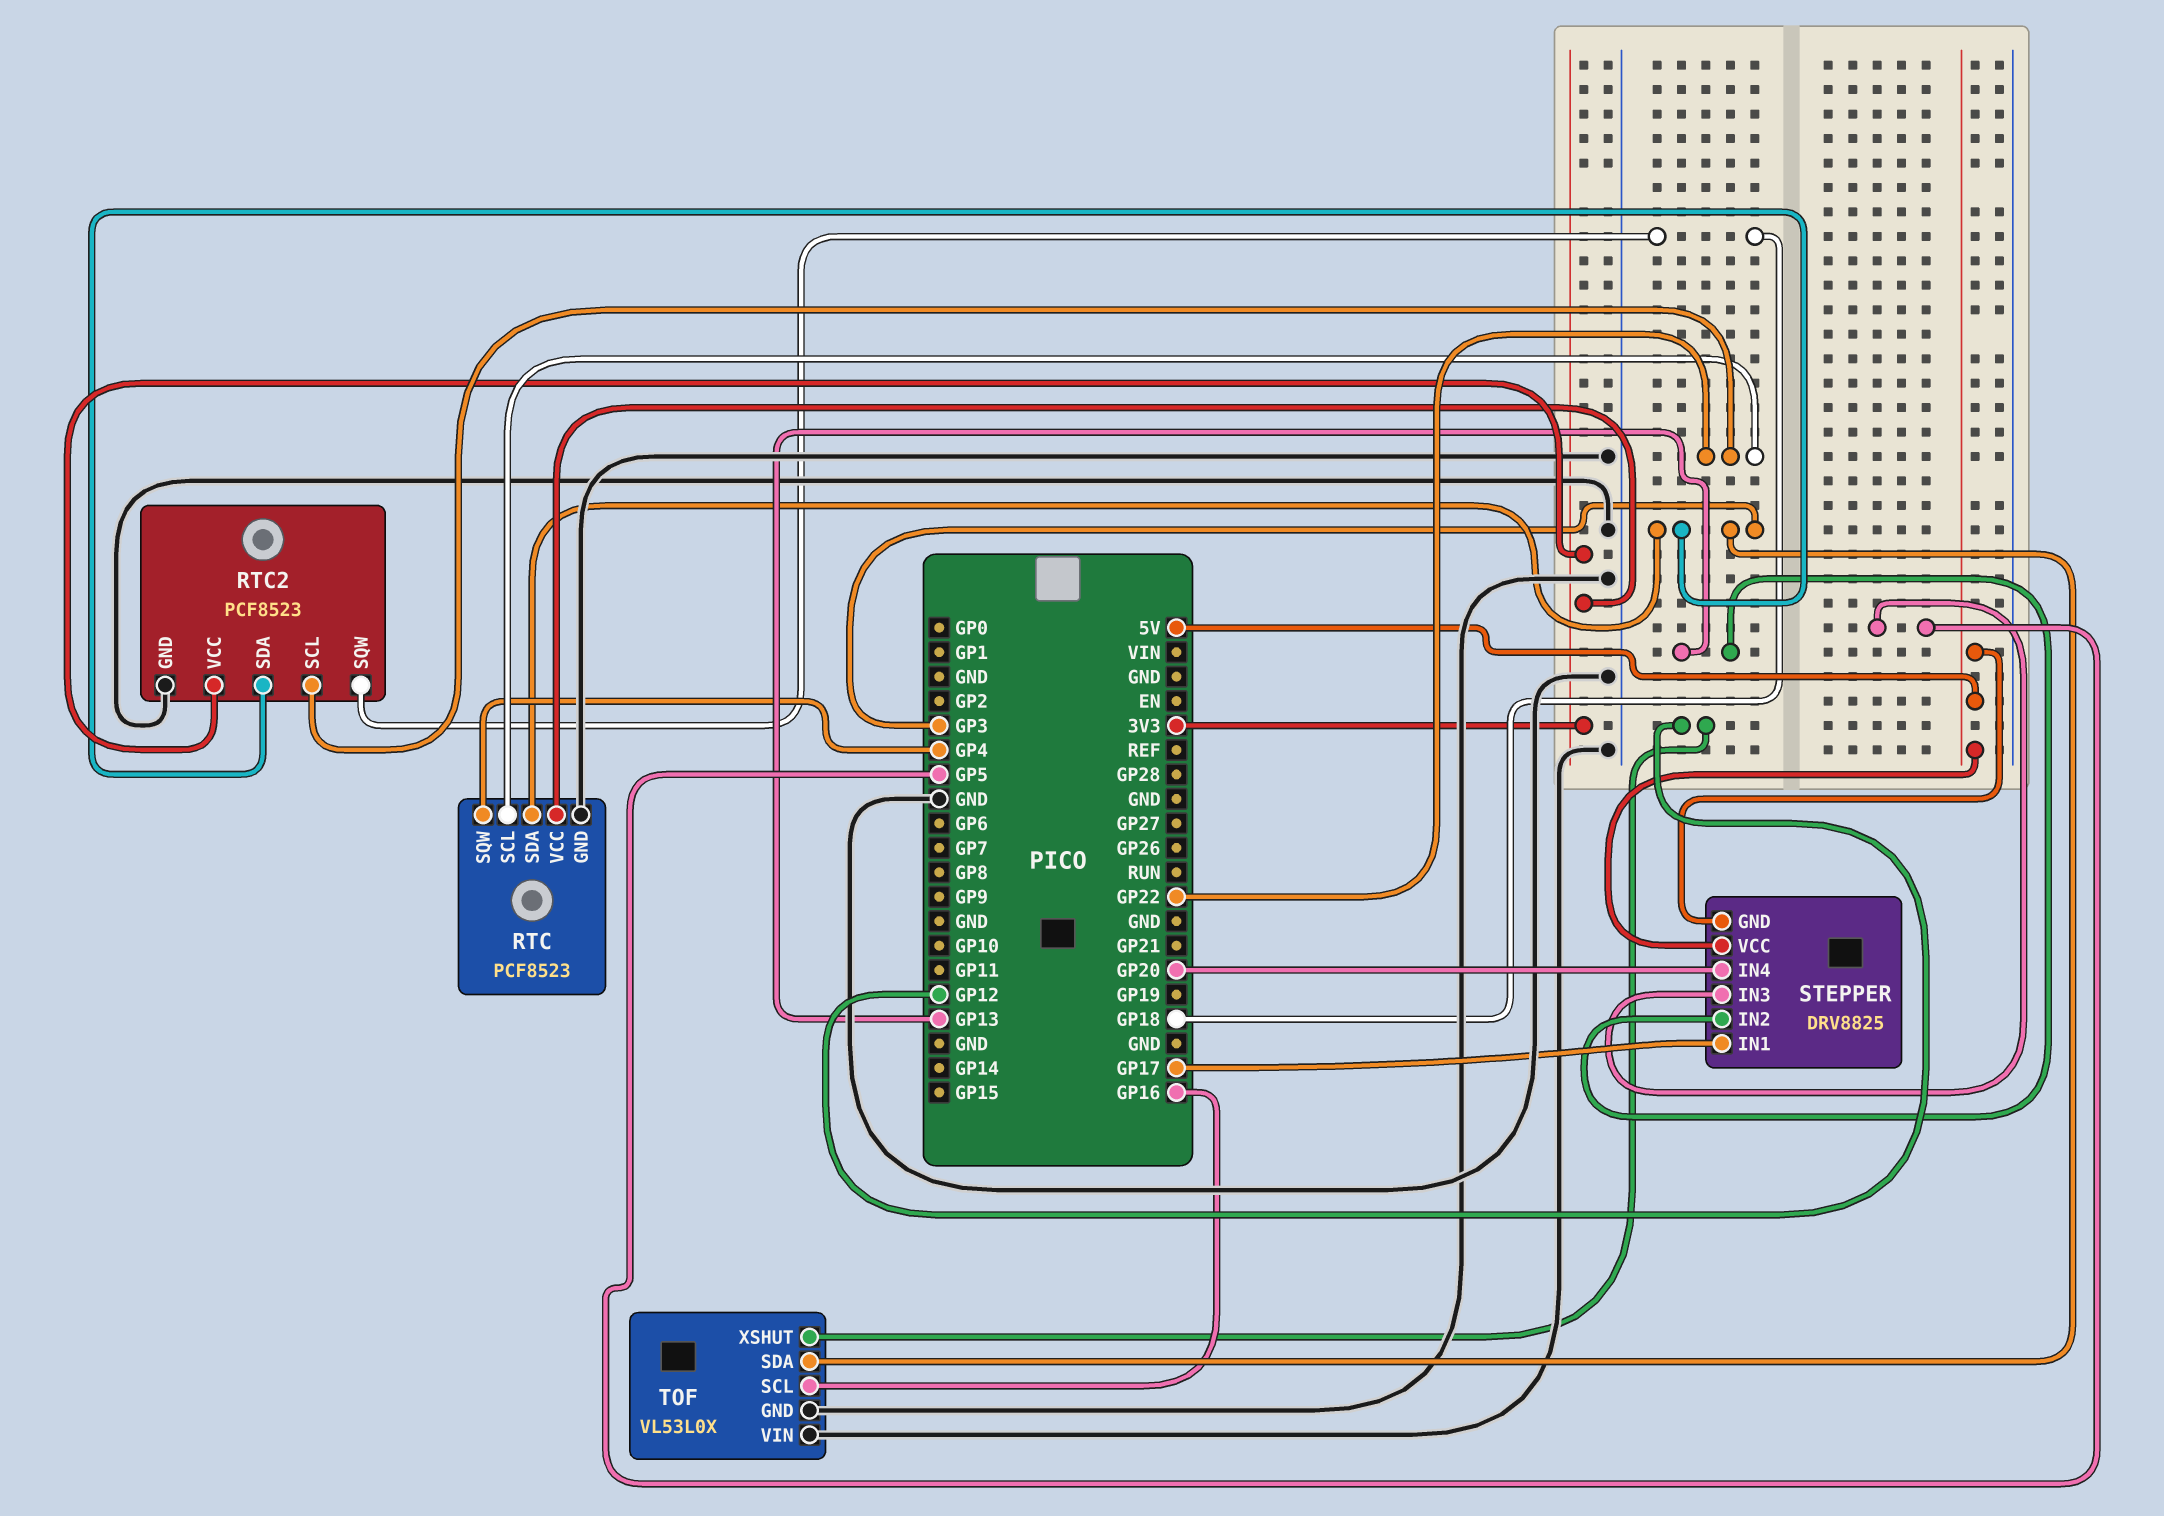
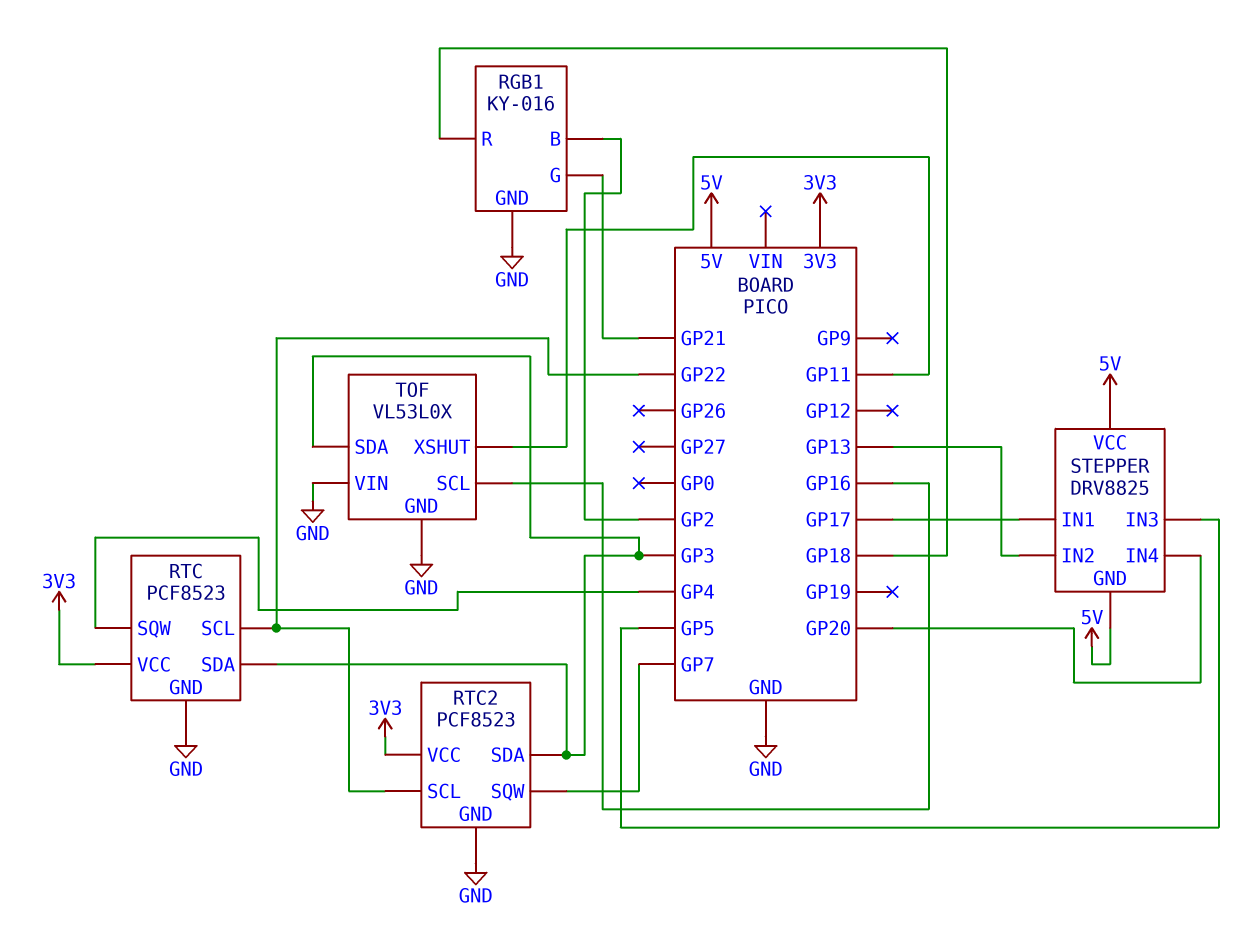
RGB1: none -> KY-016
RGB1 pin B: none -> GP2
RGB1 pin G: none -> GP21
RGB1 pin GND: none -> GND
RGB1 pin R: none -> GP18
RTC2 pin SQW: GP18 -> GP7
TOF pin XSHUT: GP12 -> GP11

